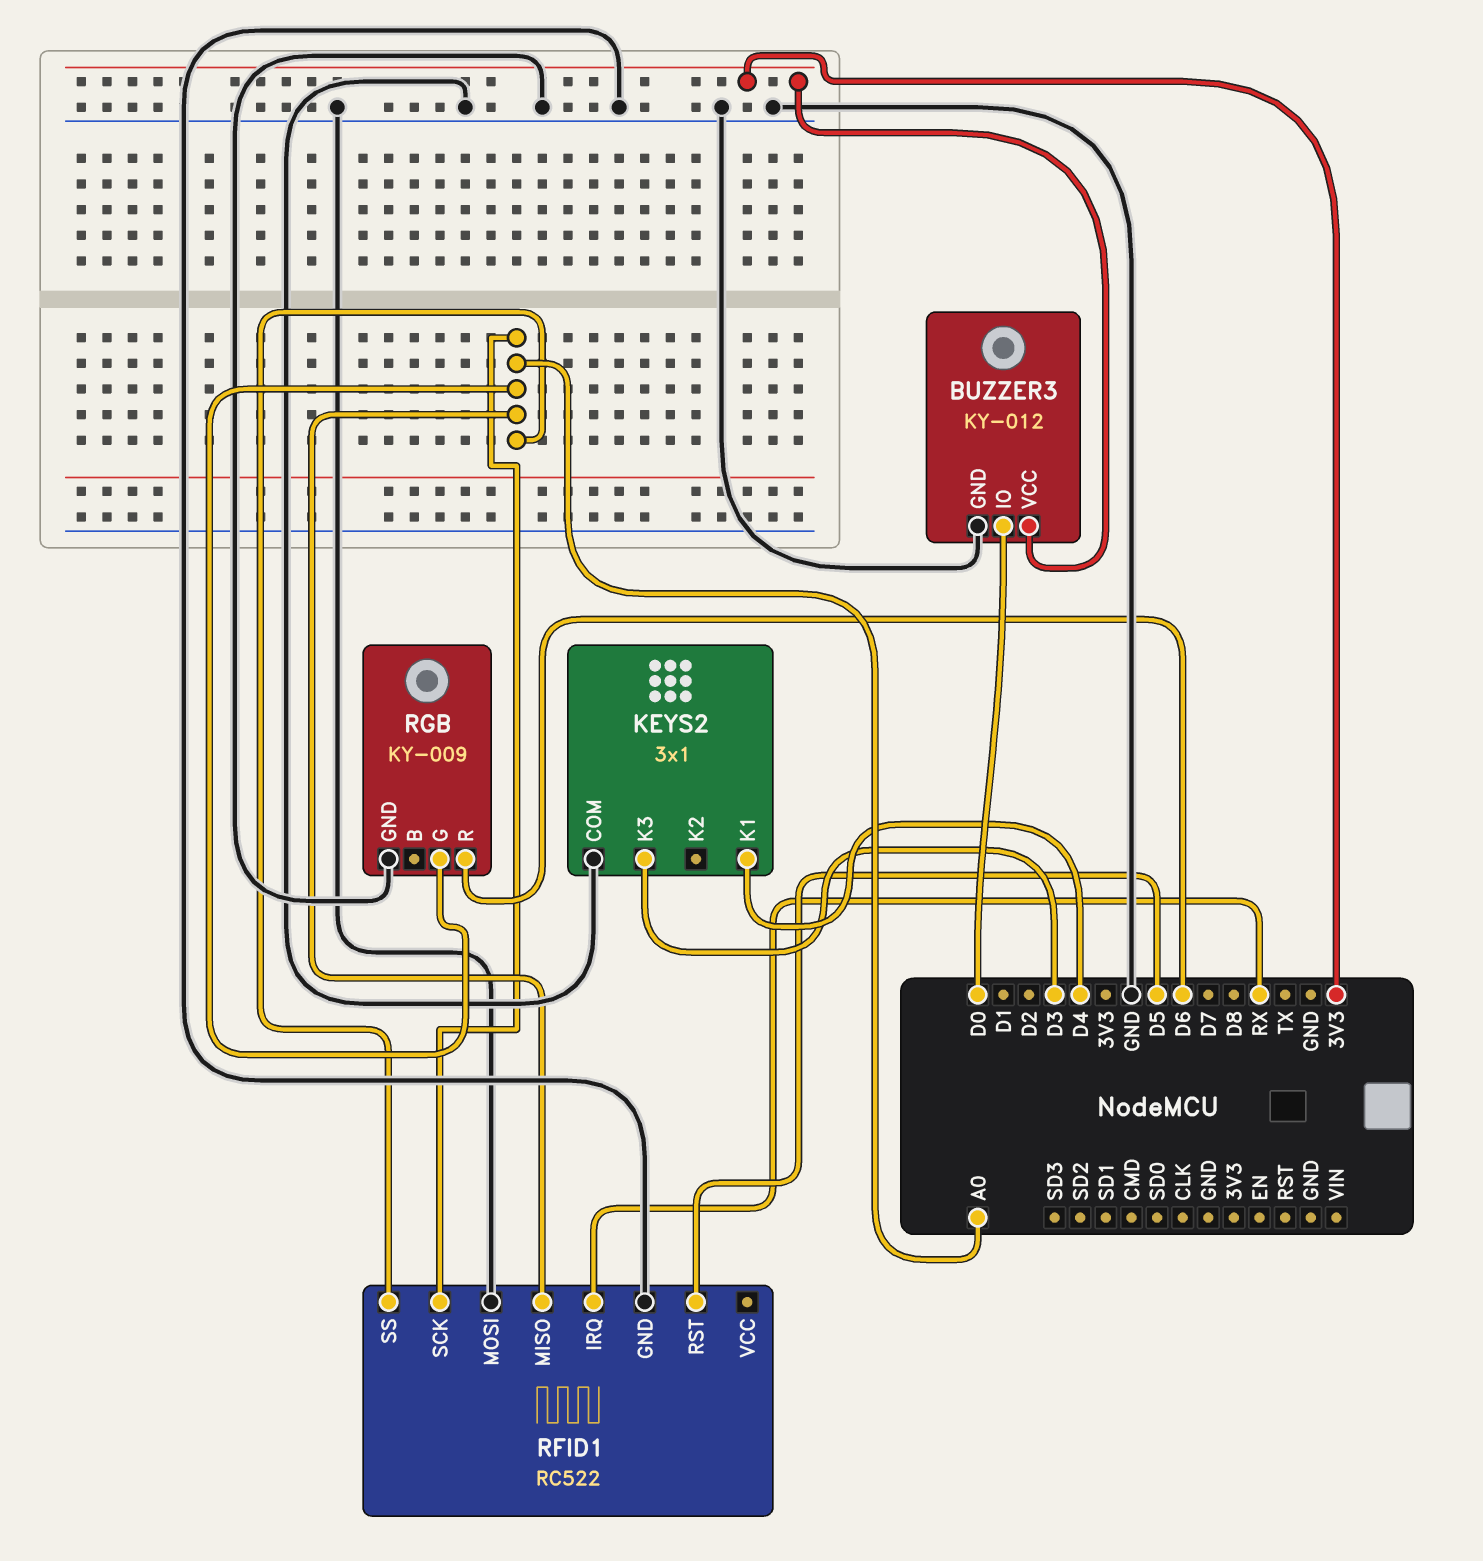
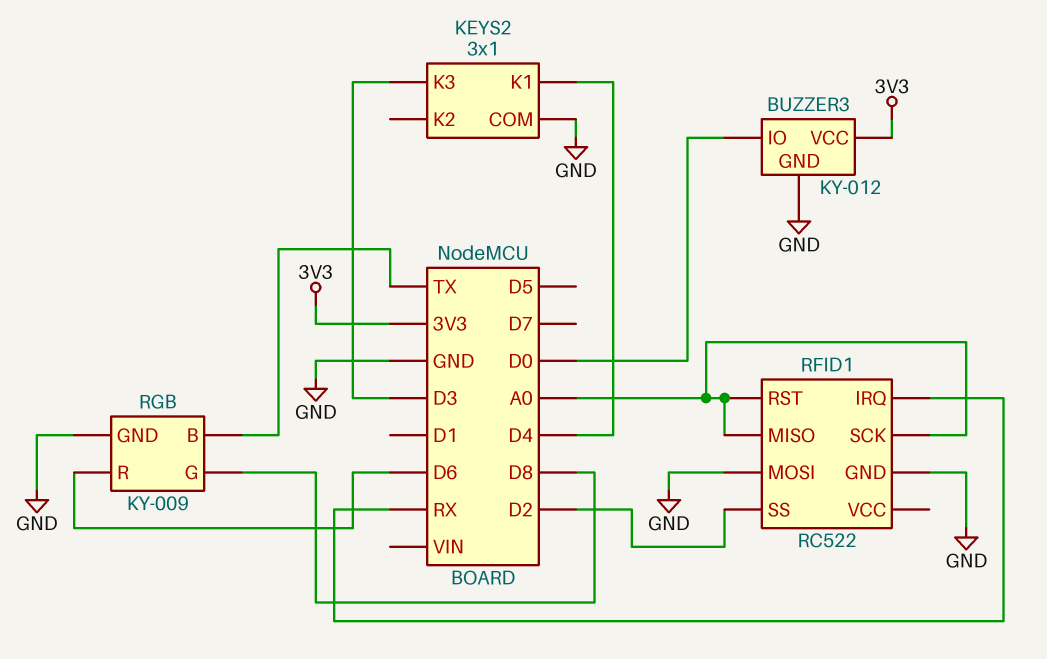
RFID1 pin RST: D5 -> A0
RFID1 pin SS: A0 -> D2
RGB pin B: none -> TX
RGB pin G: A0 -> D8

